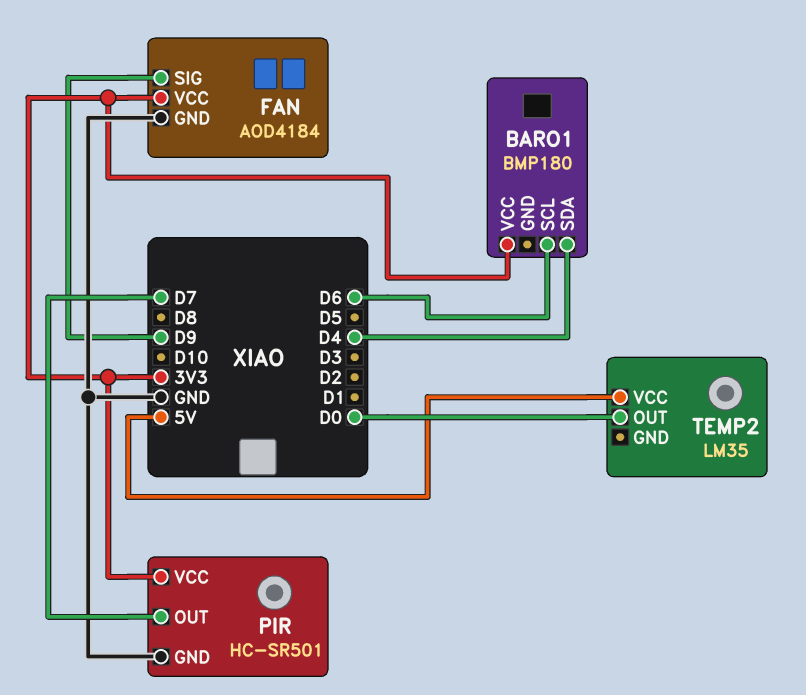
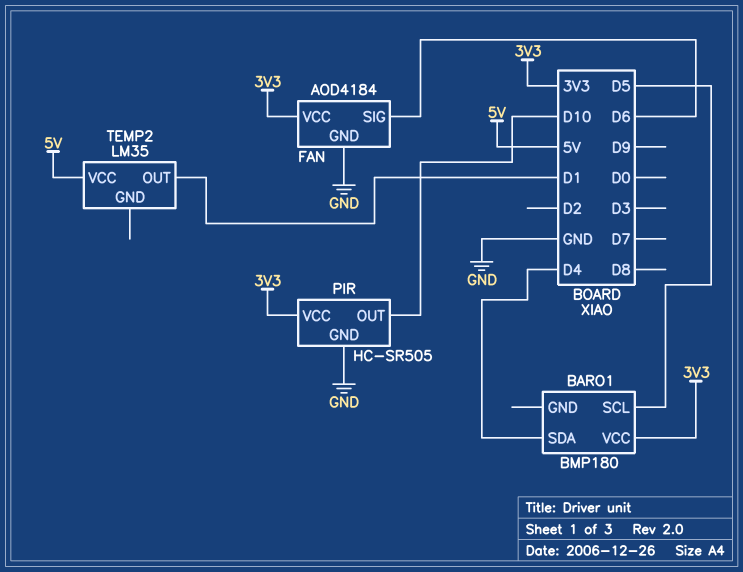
BARO1 pin SCL: D6 -> D5
FAN pin SIG: D9 -> D6
PIR: HC-SR501 -> HC-SR505
PIR pin OUT: D7 -> D10
TEMP2 pin OUT: D0 -> D1

